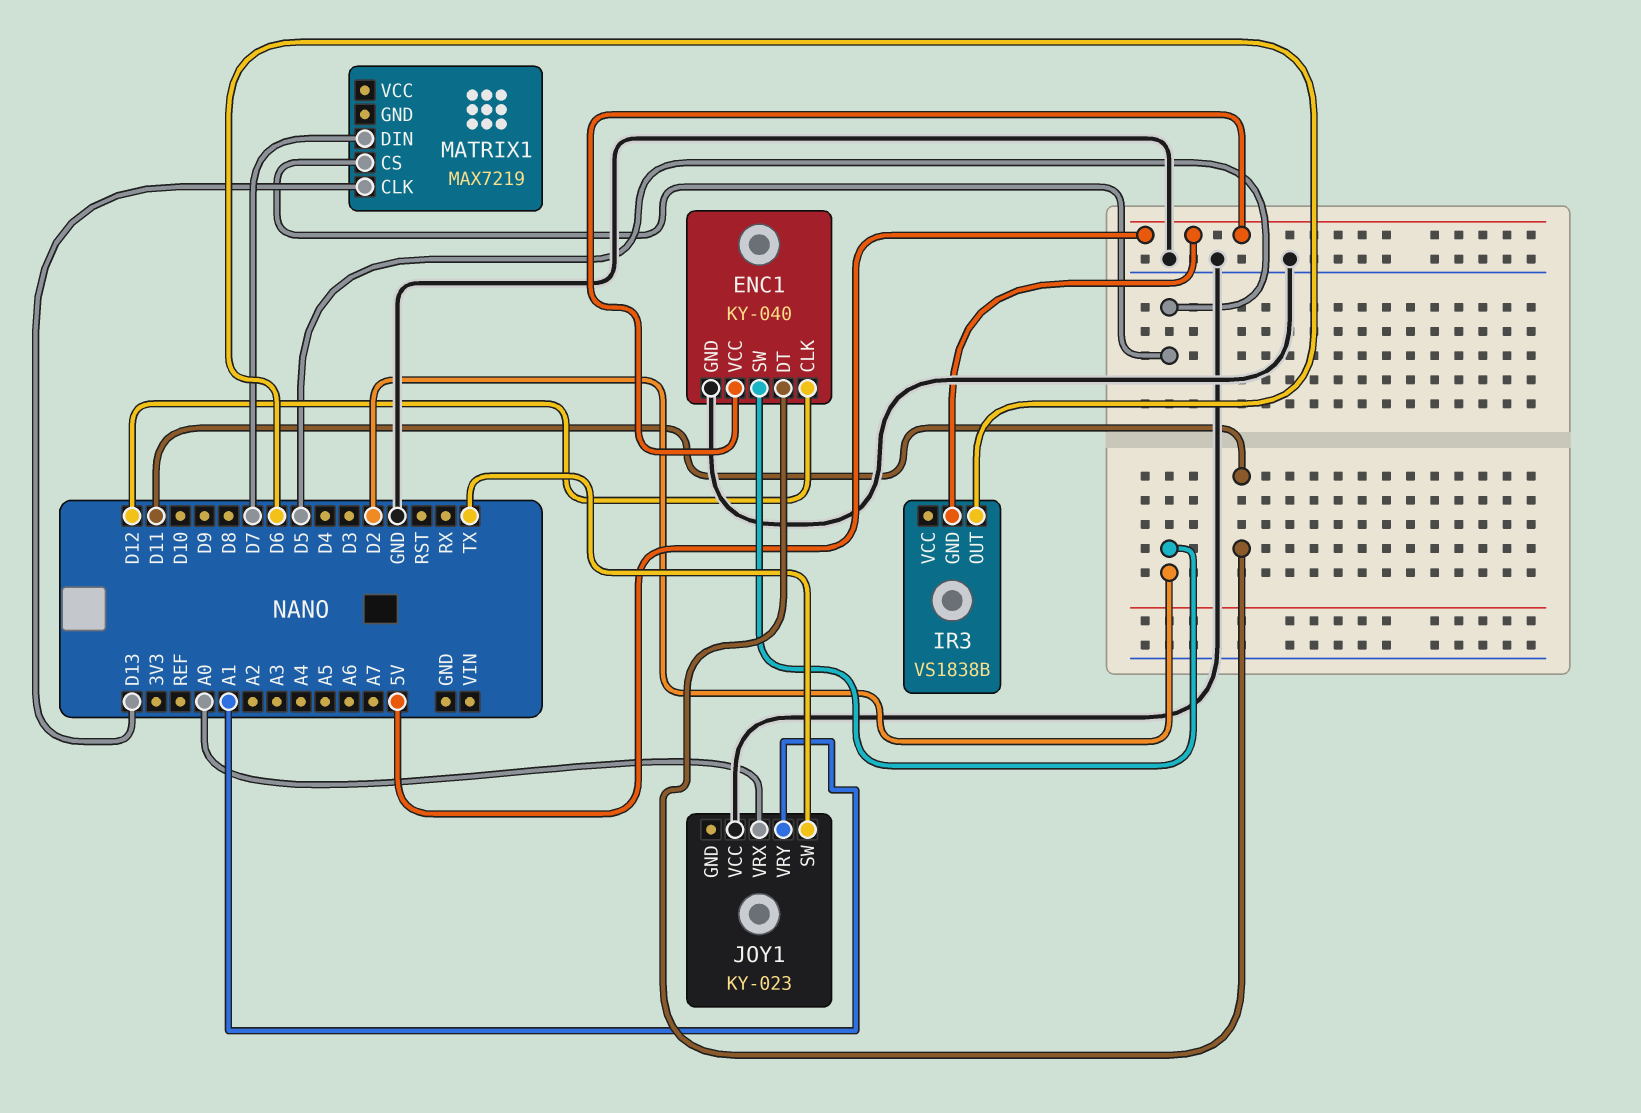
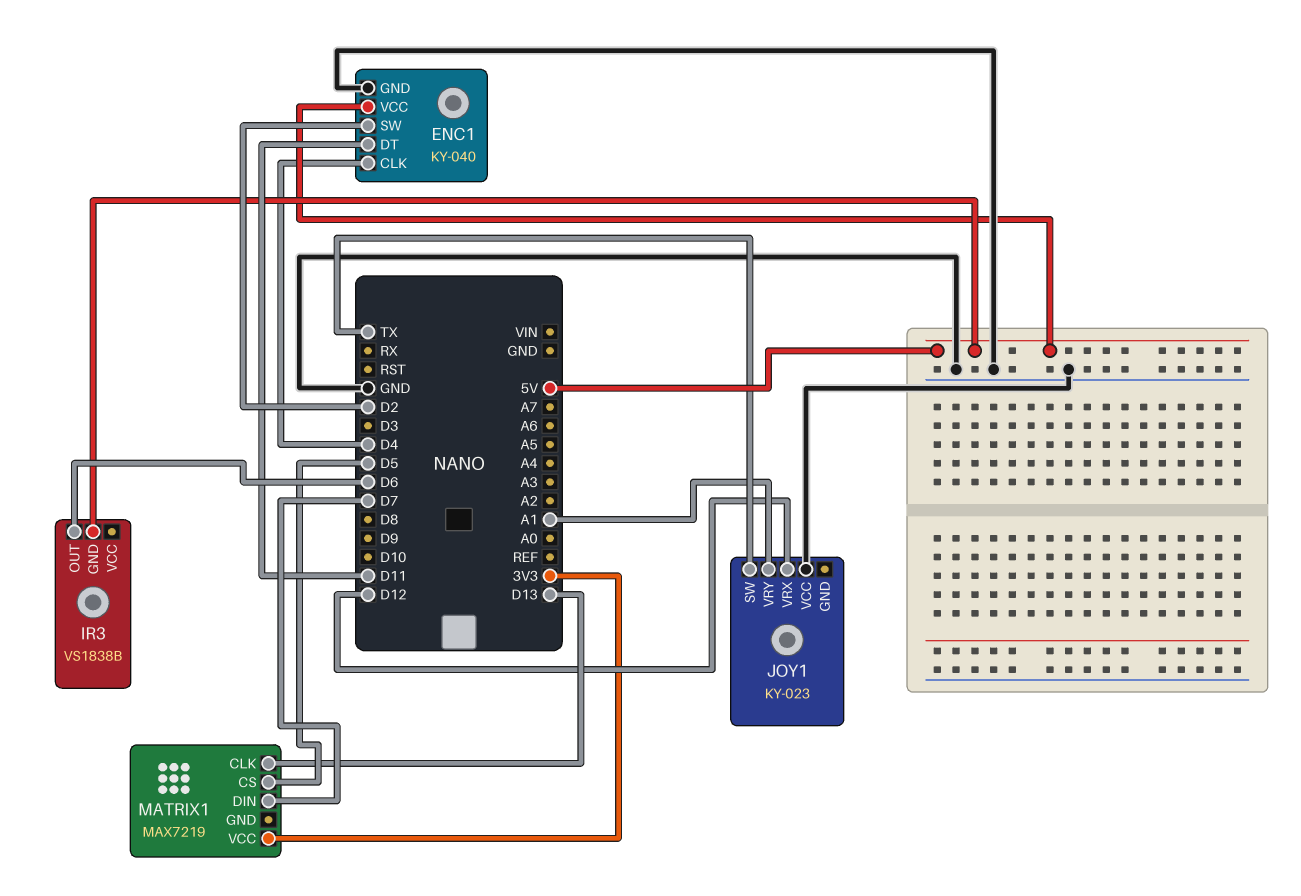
ENC1 pin CLK: D12 -> D4
JOY1 pin VRX: A0 -> D12
MATRIX1 pin VCC: none -> 3V3

